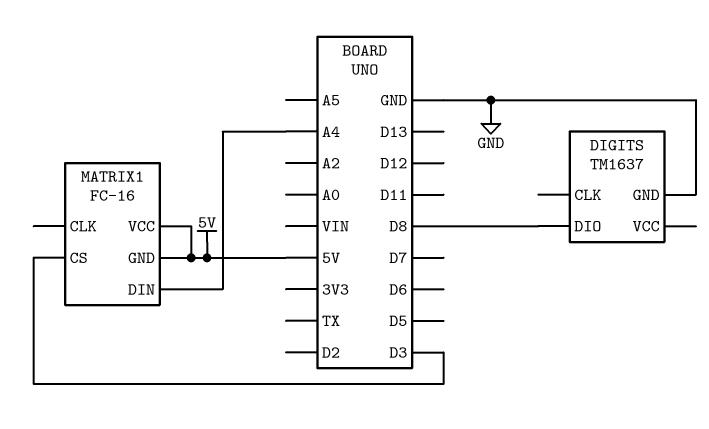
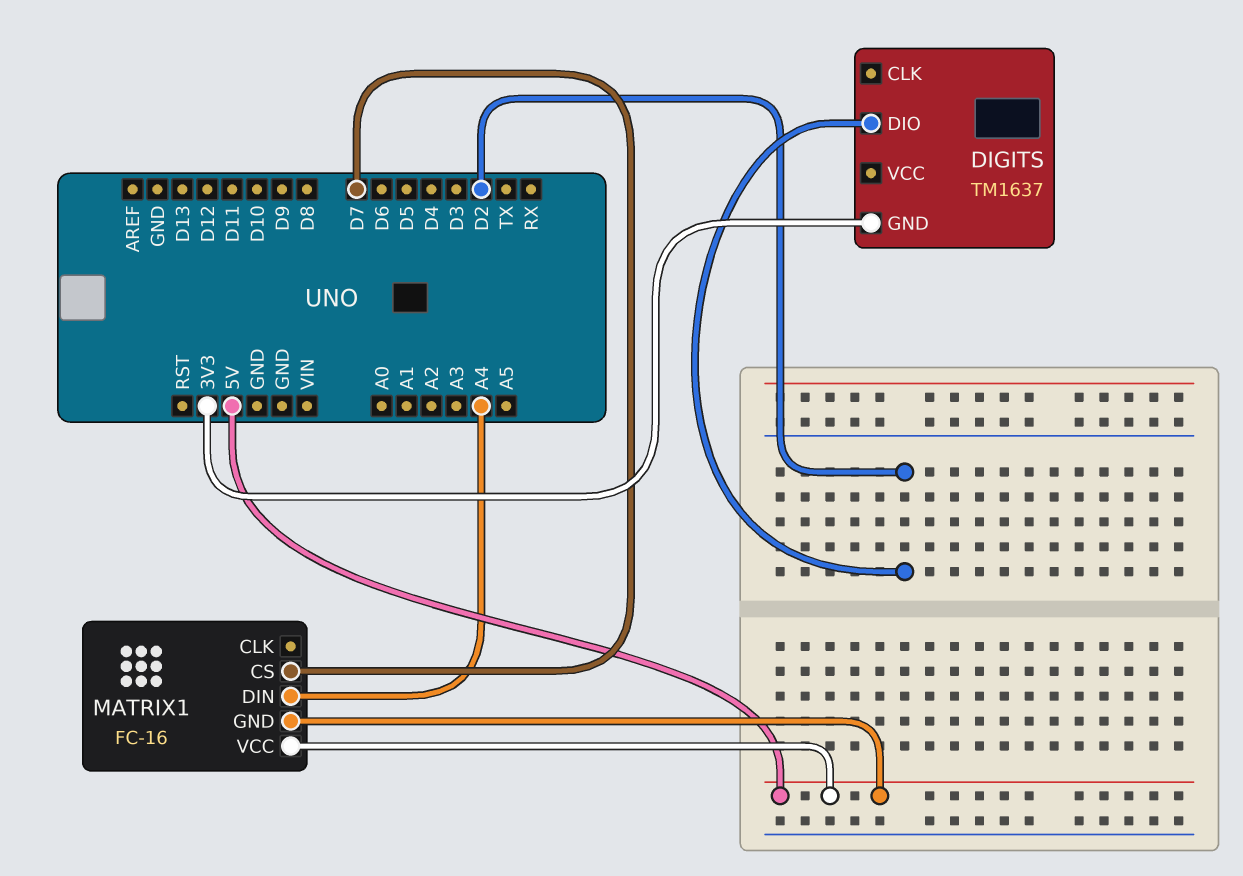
DIGITS pin DIO: D8 -> D2
DIGITS pin GND: GND -> 3V3
MATRIX1 pin CS: D3 -> D7

